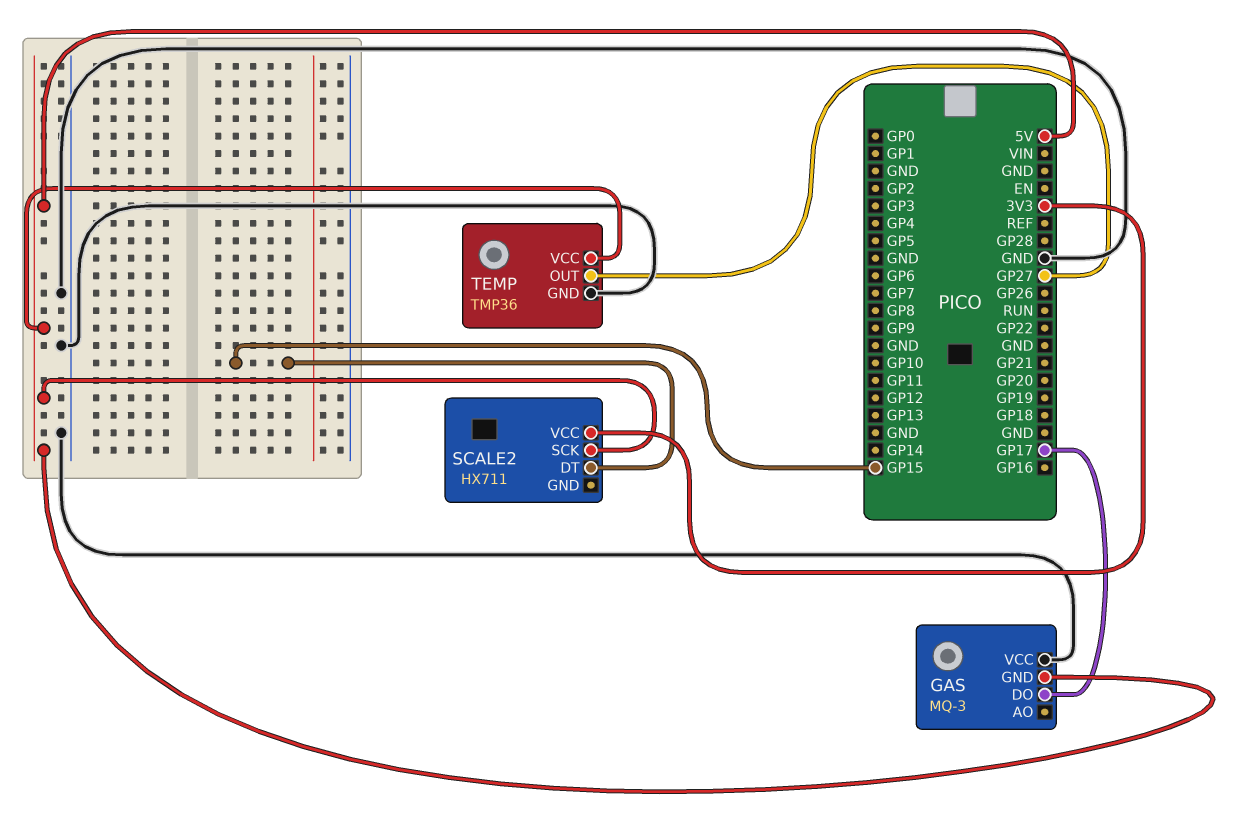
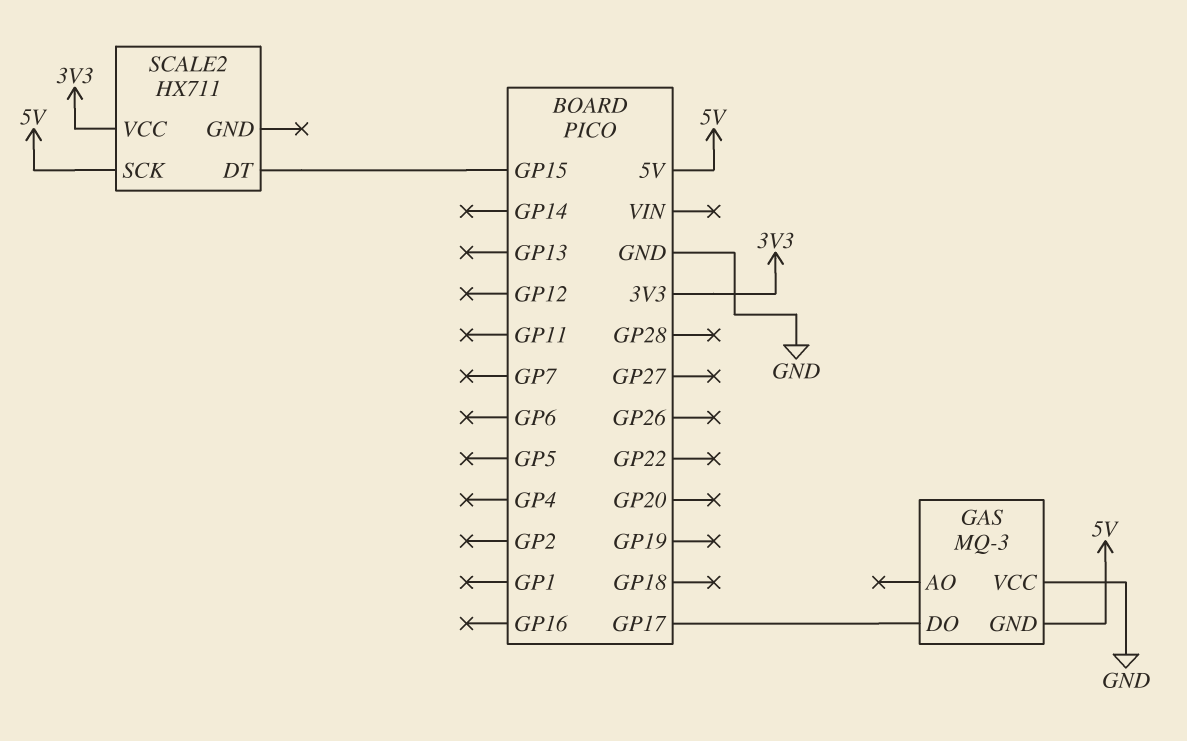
TEMP: TMP36 -> none
TEMP pin GND: GND -> none
TEMP pin OUT: GP27 -> none
TEMP pin VCC: 5V -> none

